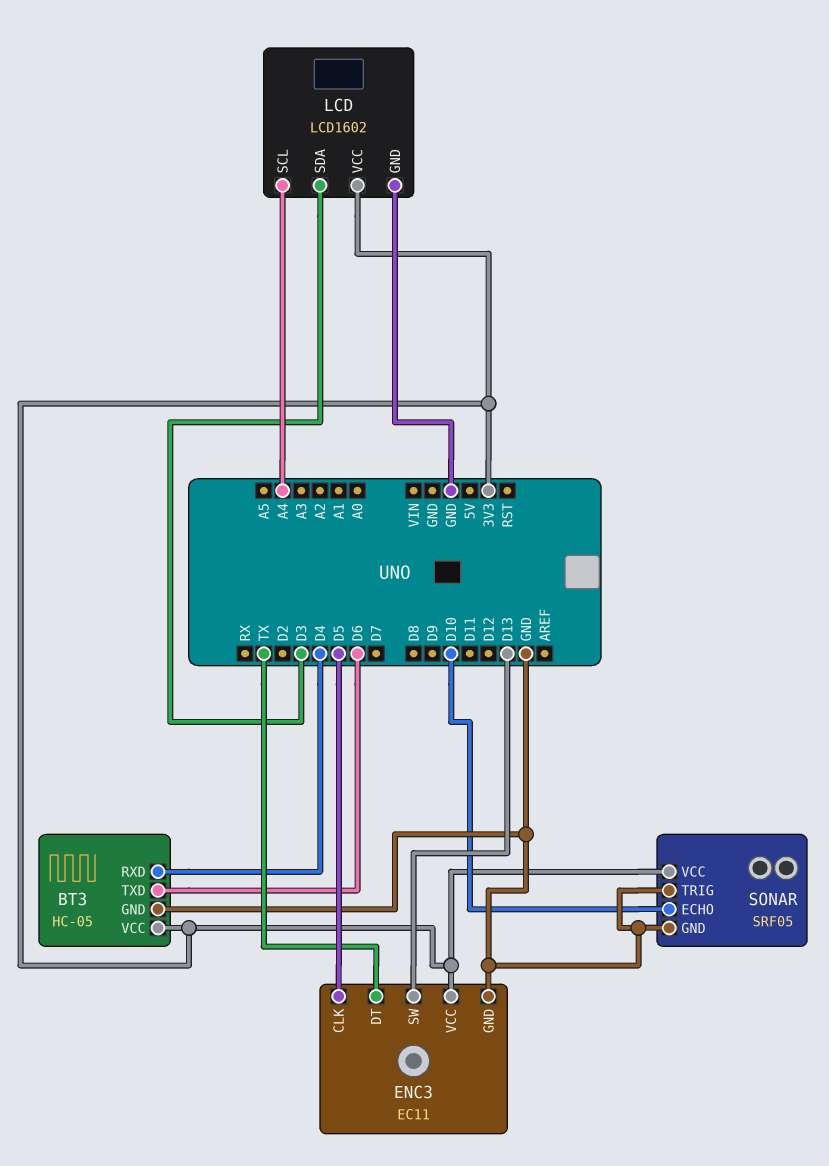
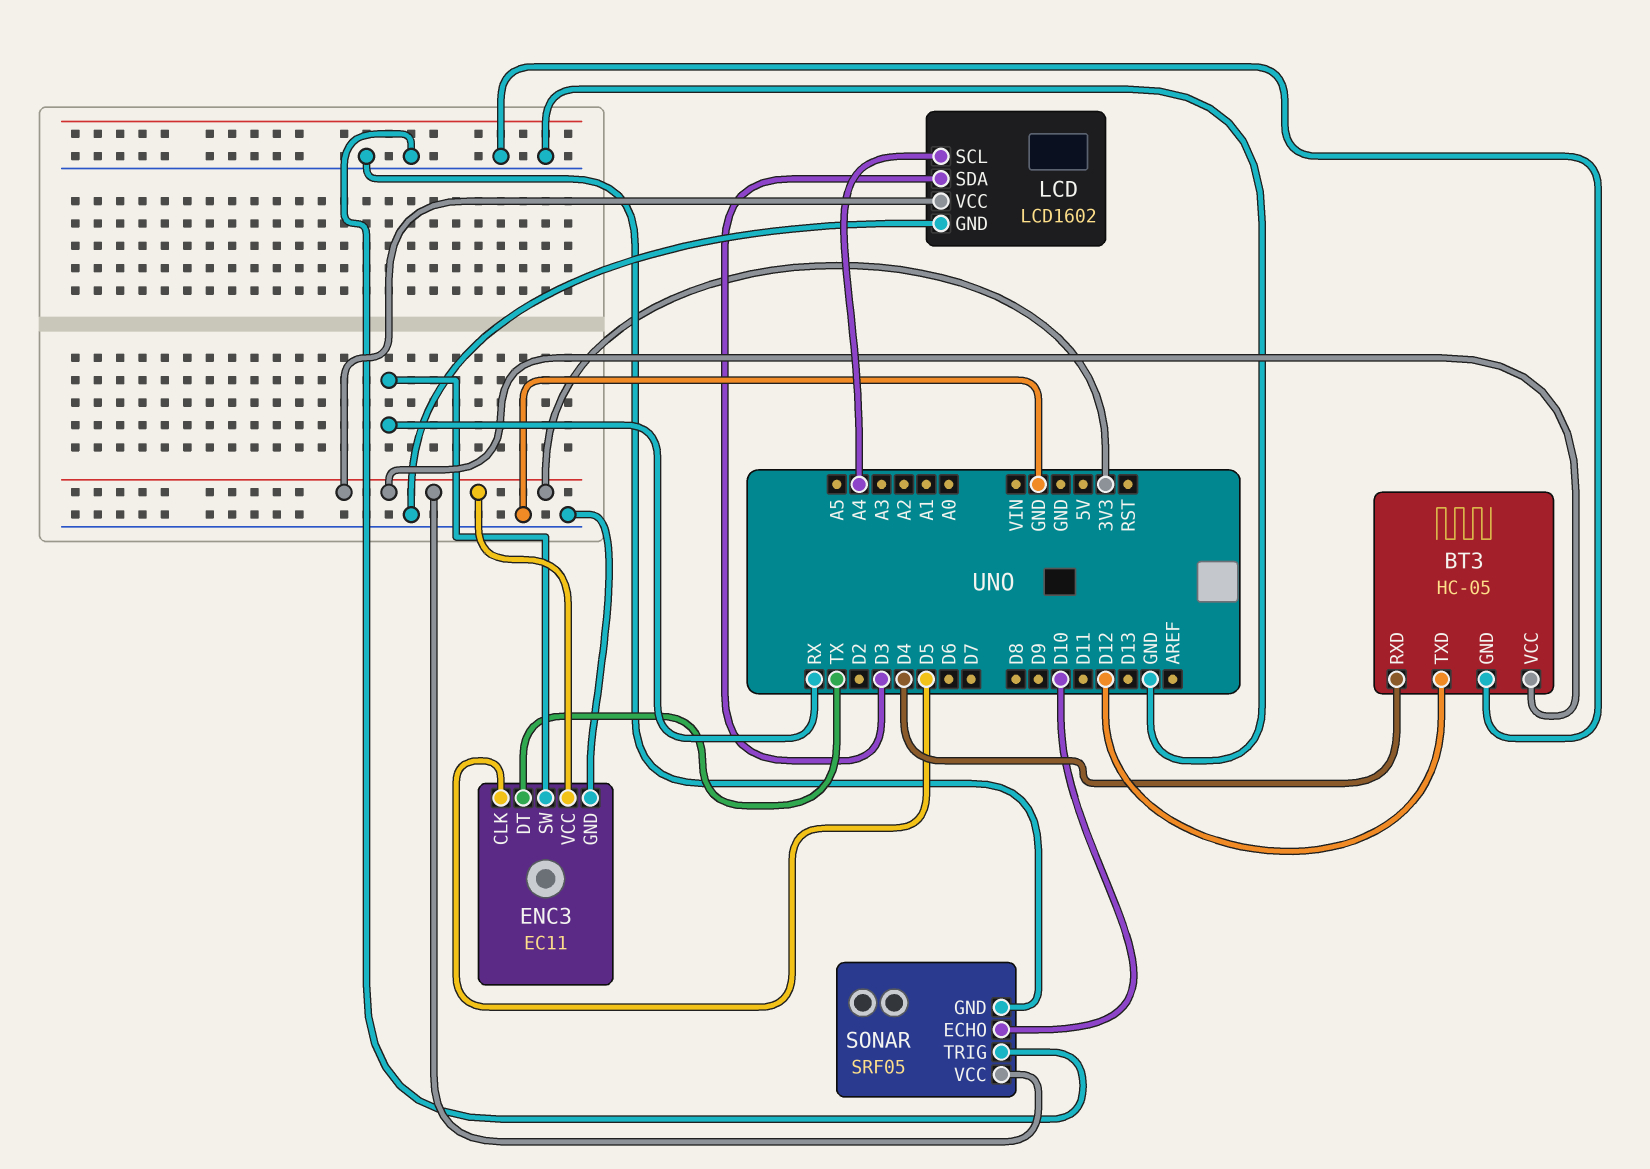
BT3 pin TXD: D6 -> D12
ENC3 pin SW: D13 -> RX

